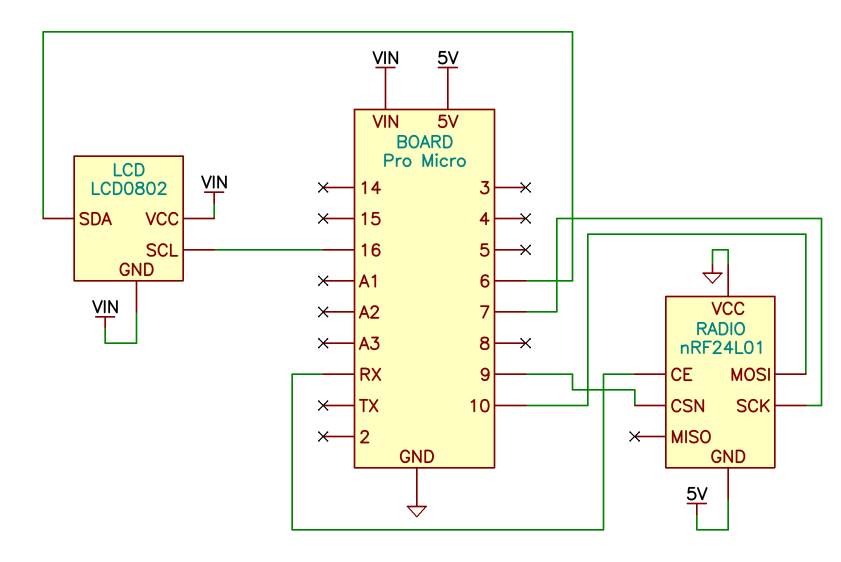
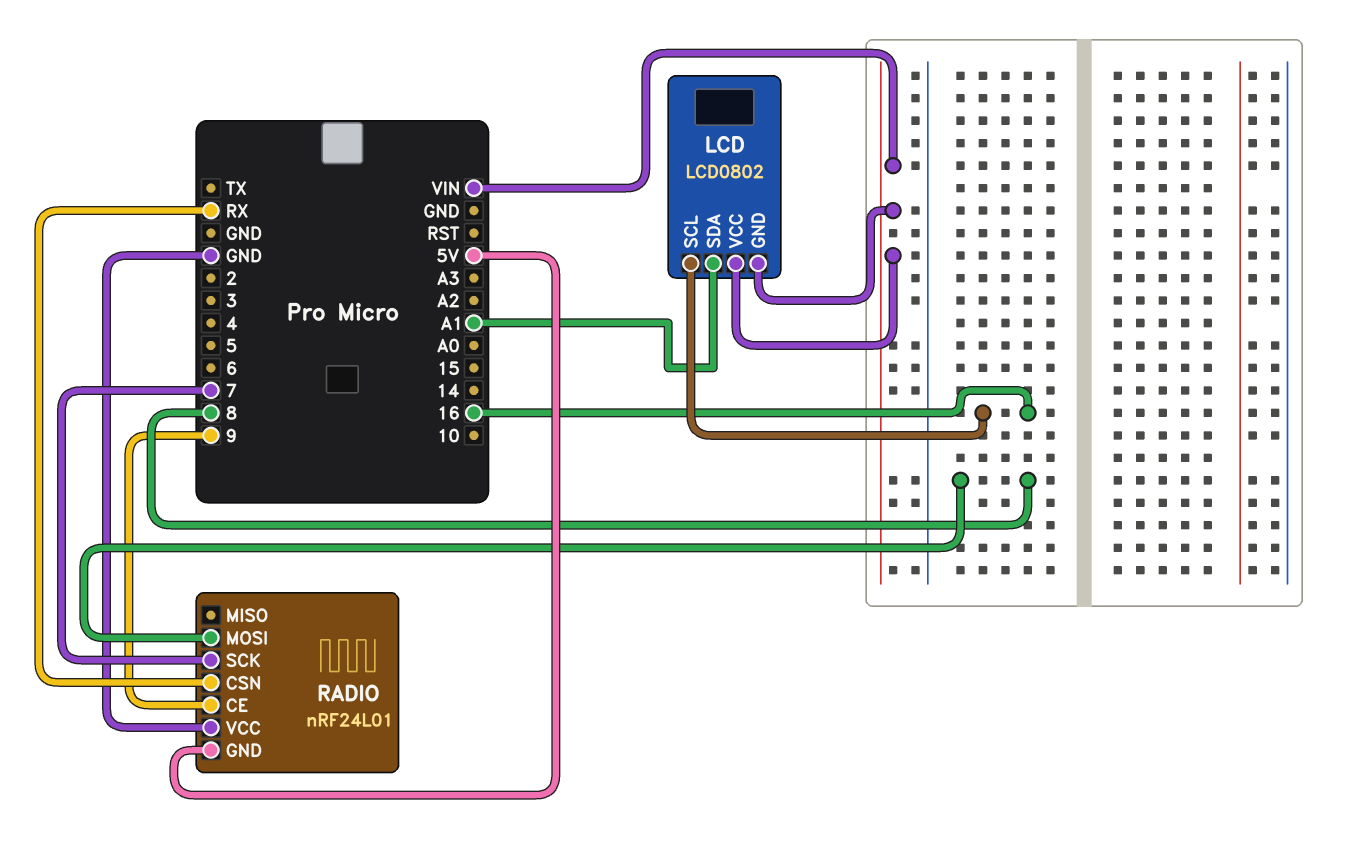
LCD pin SDA: 6 -> A1
RADIO pin CE: RX -> 9
RADIO pin CSN: 9 -> RX
RADIO pin MOSI: 10 -> 8

